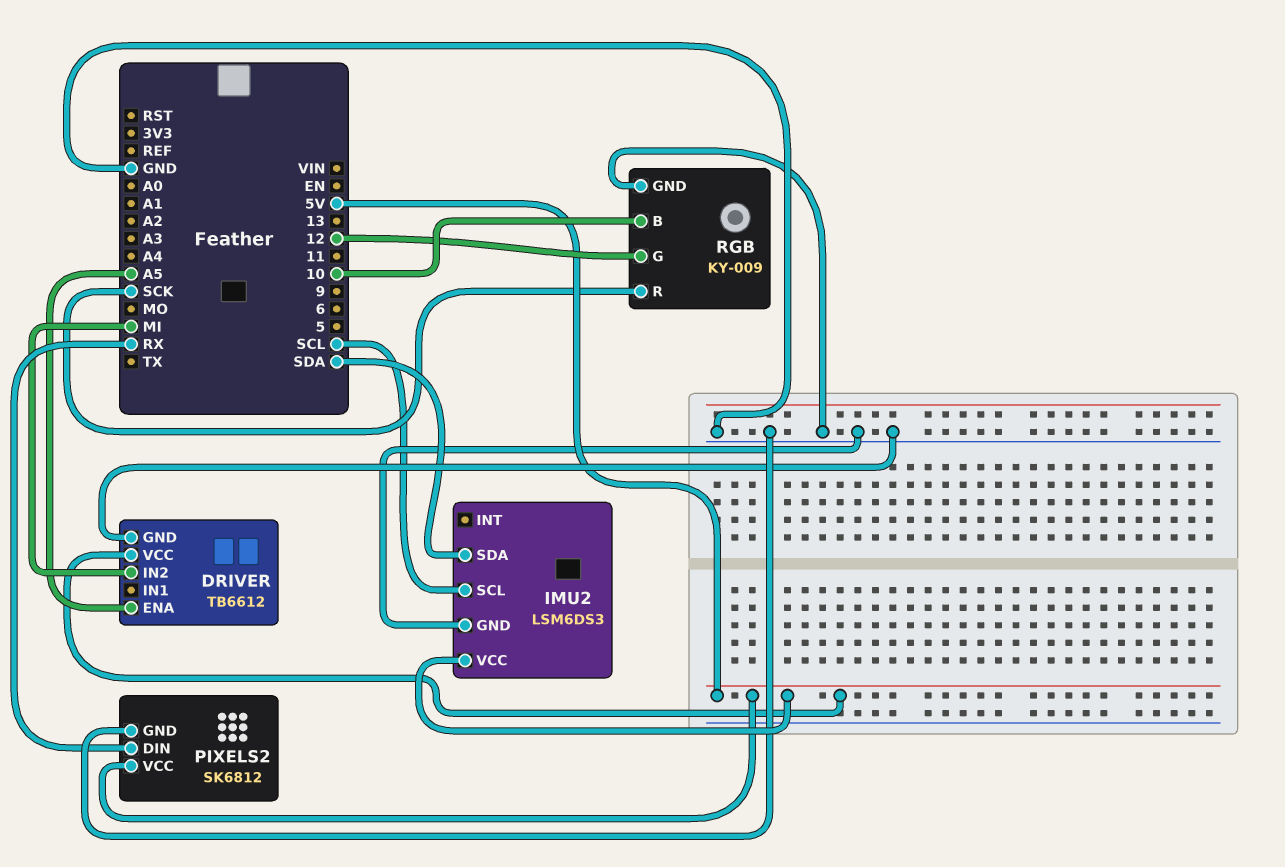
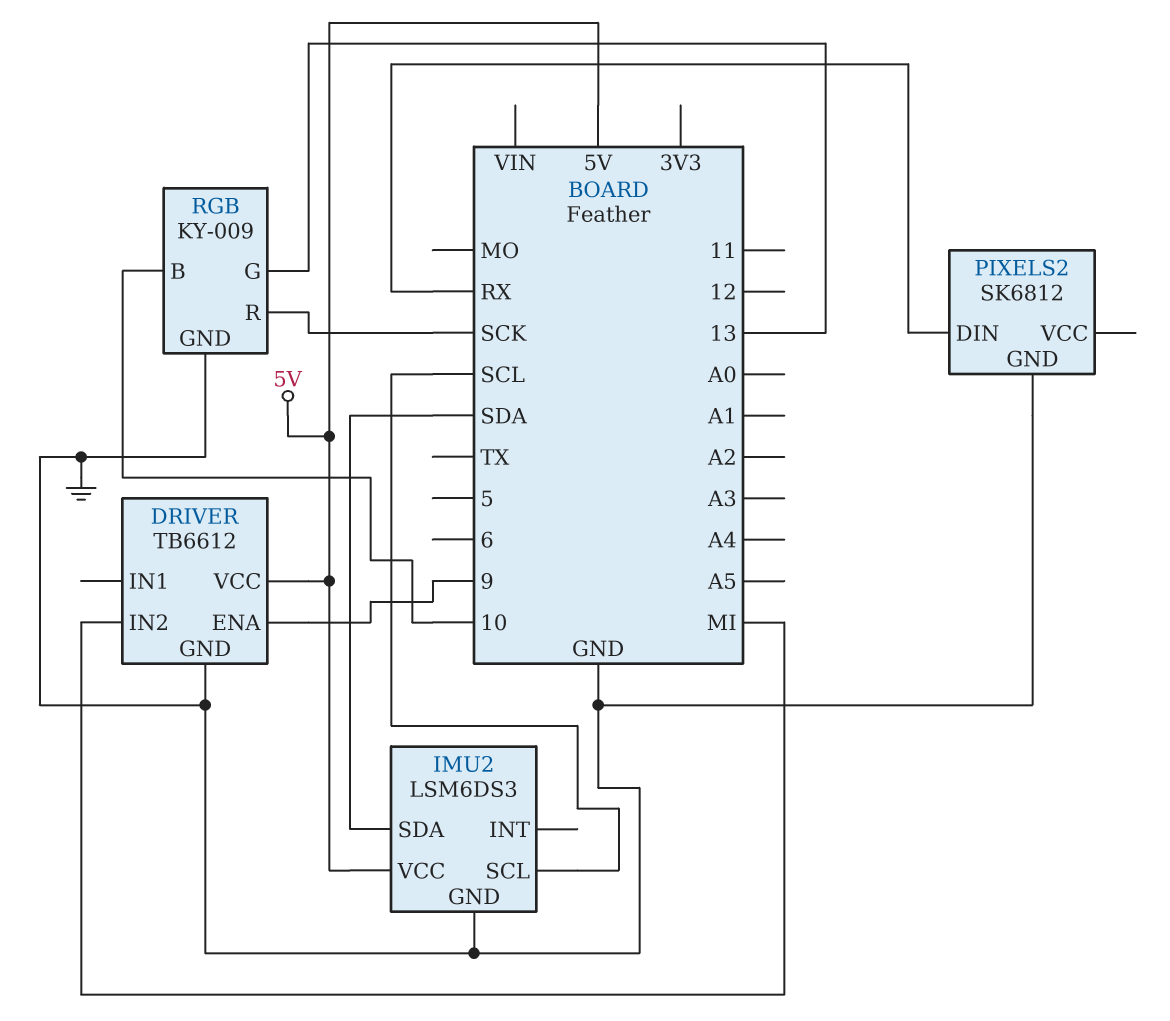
DRIVER pin ENA: A5 -> 9
PIXELS2 pin VCC: 5V -> none
RGB pin G: 12 -> 13

